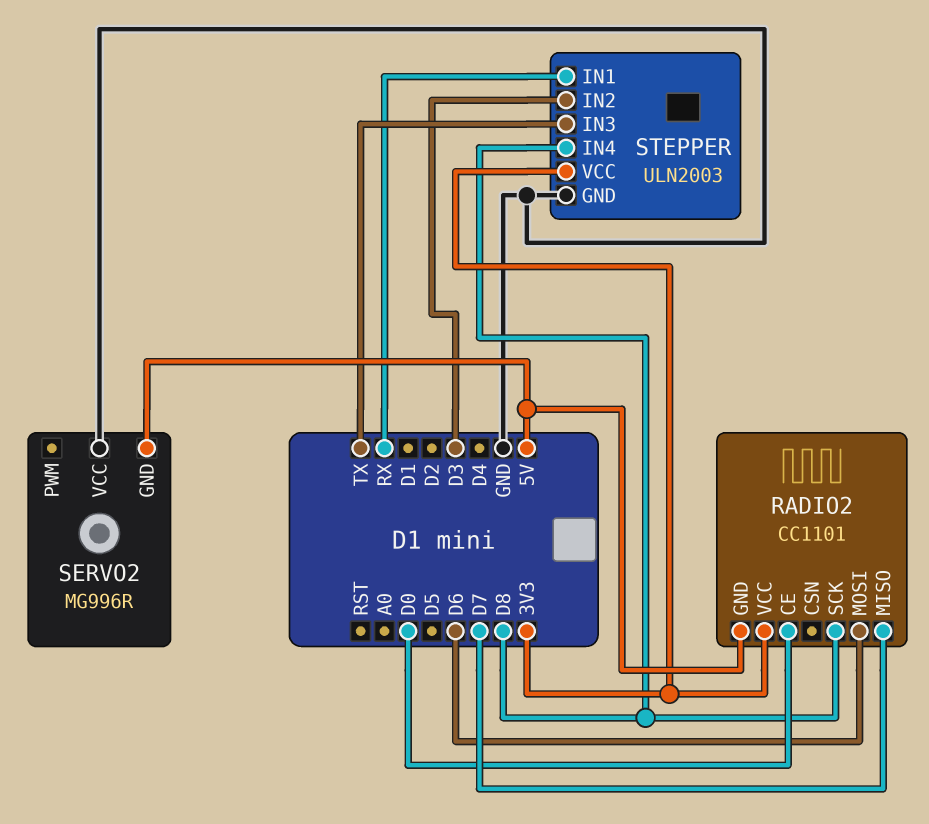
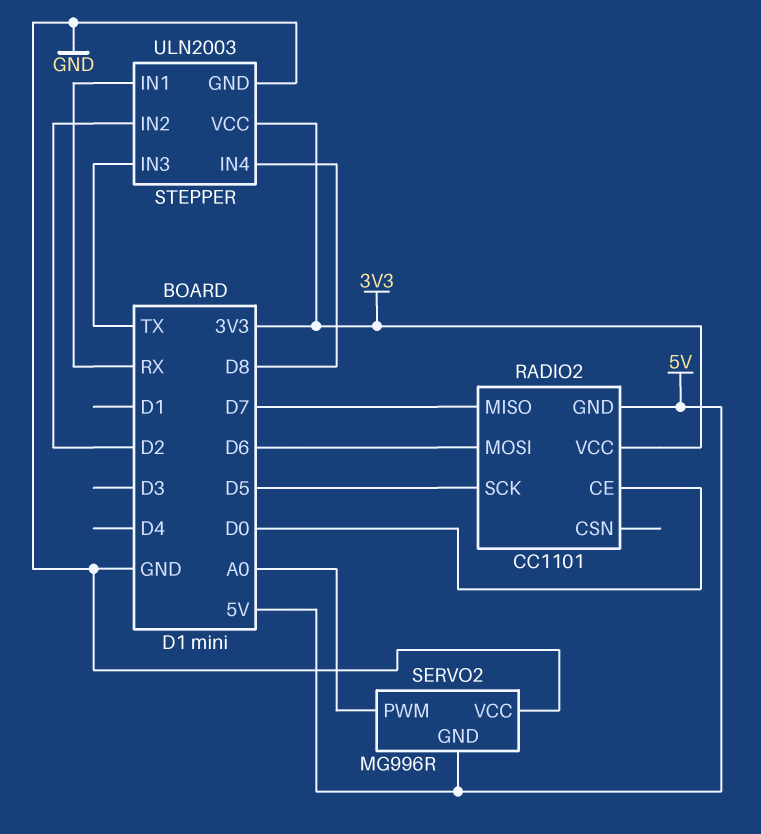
RADIO2 pin SCK: D8 -> D5
SERVO2 pin PWM: none -> A0
STEPPER pin IN2: D3 -> D2

